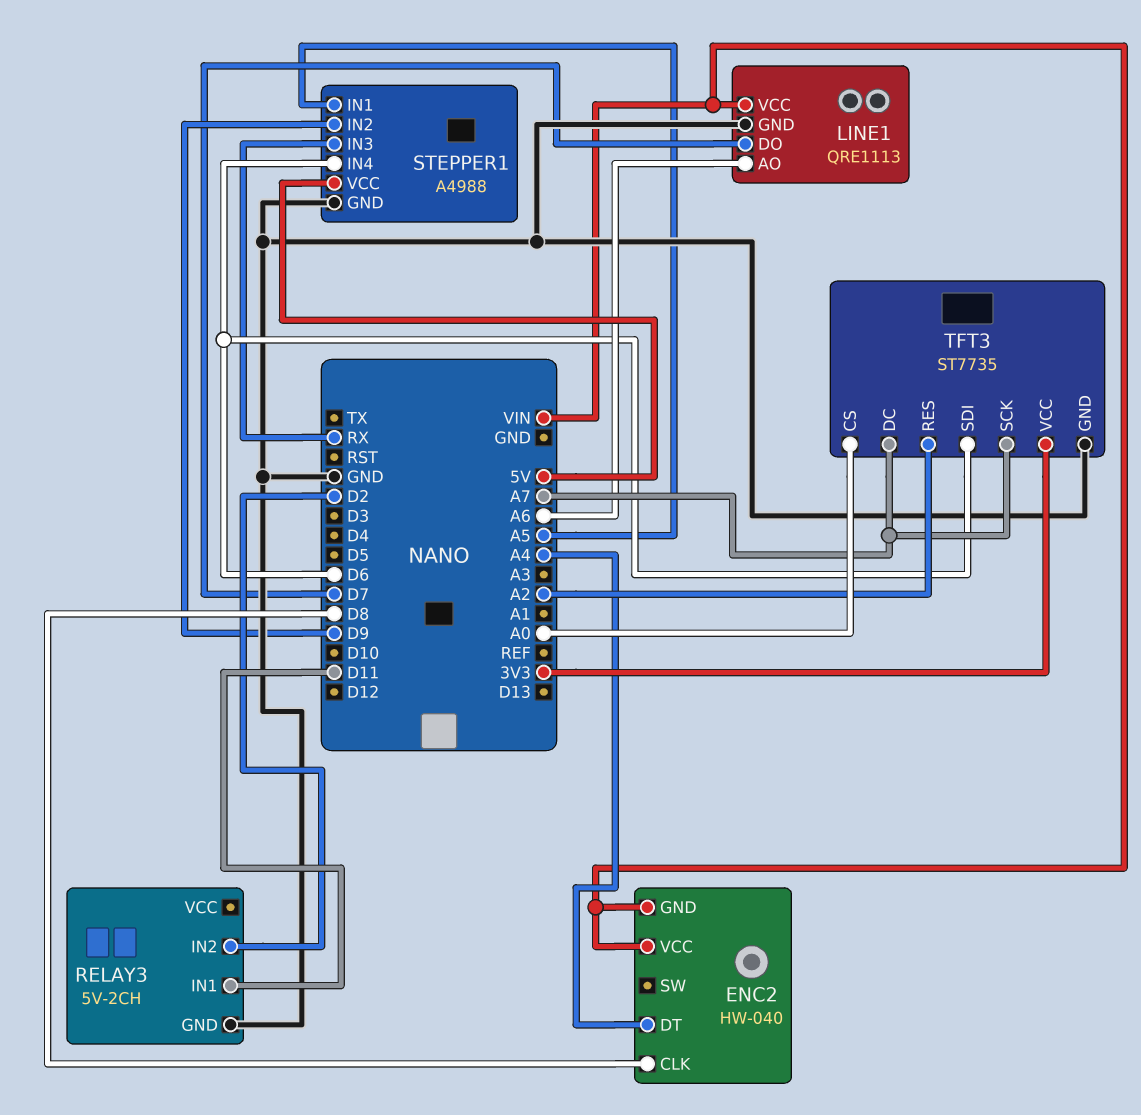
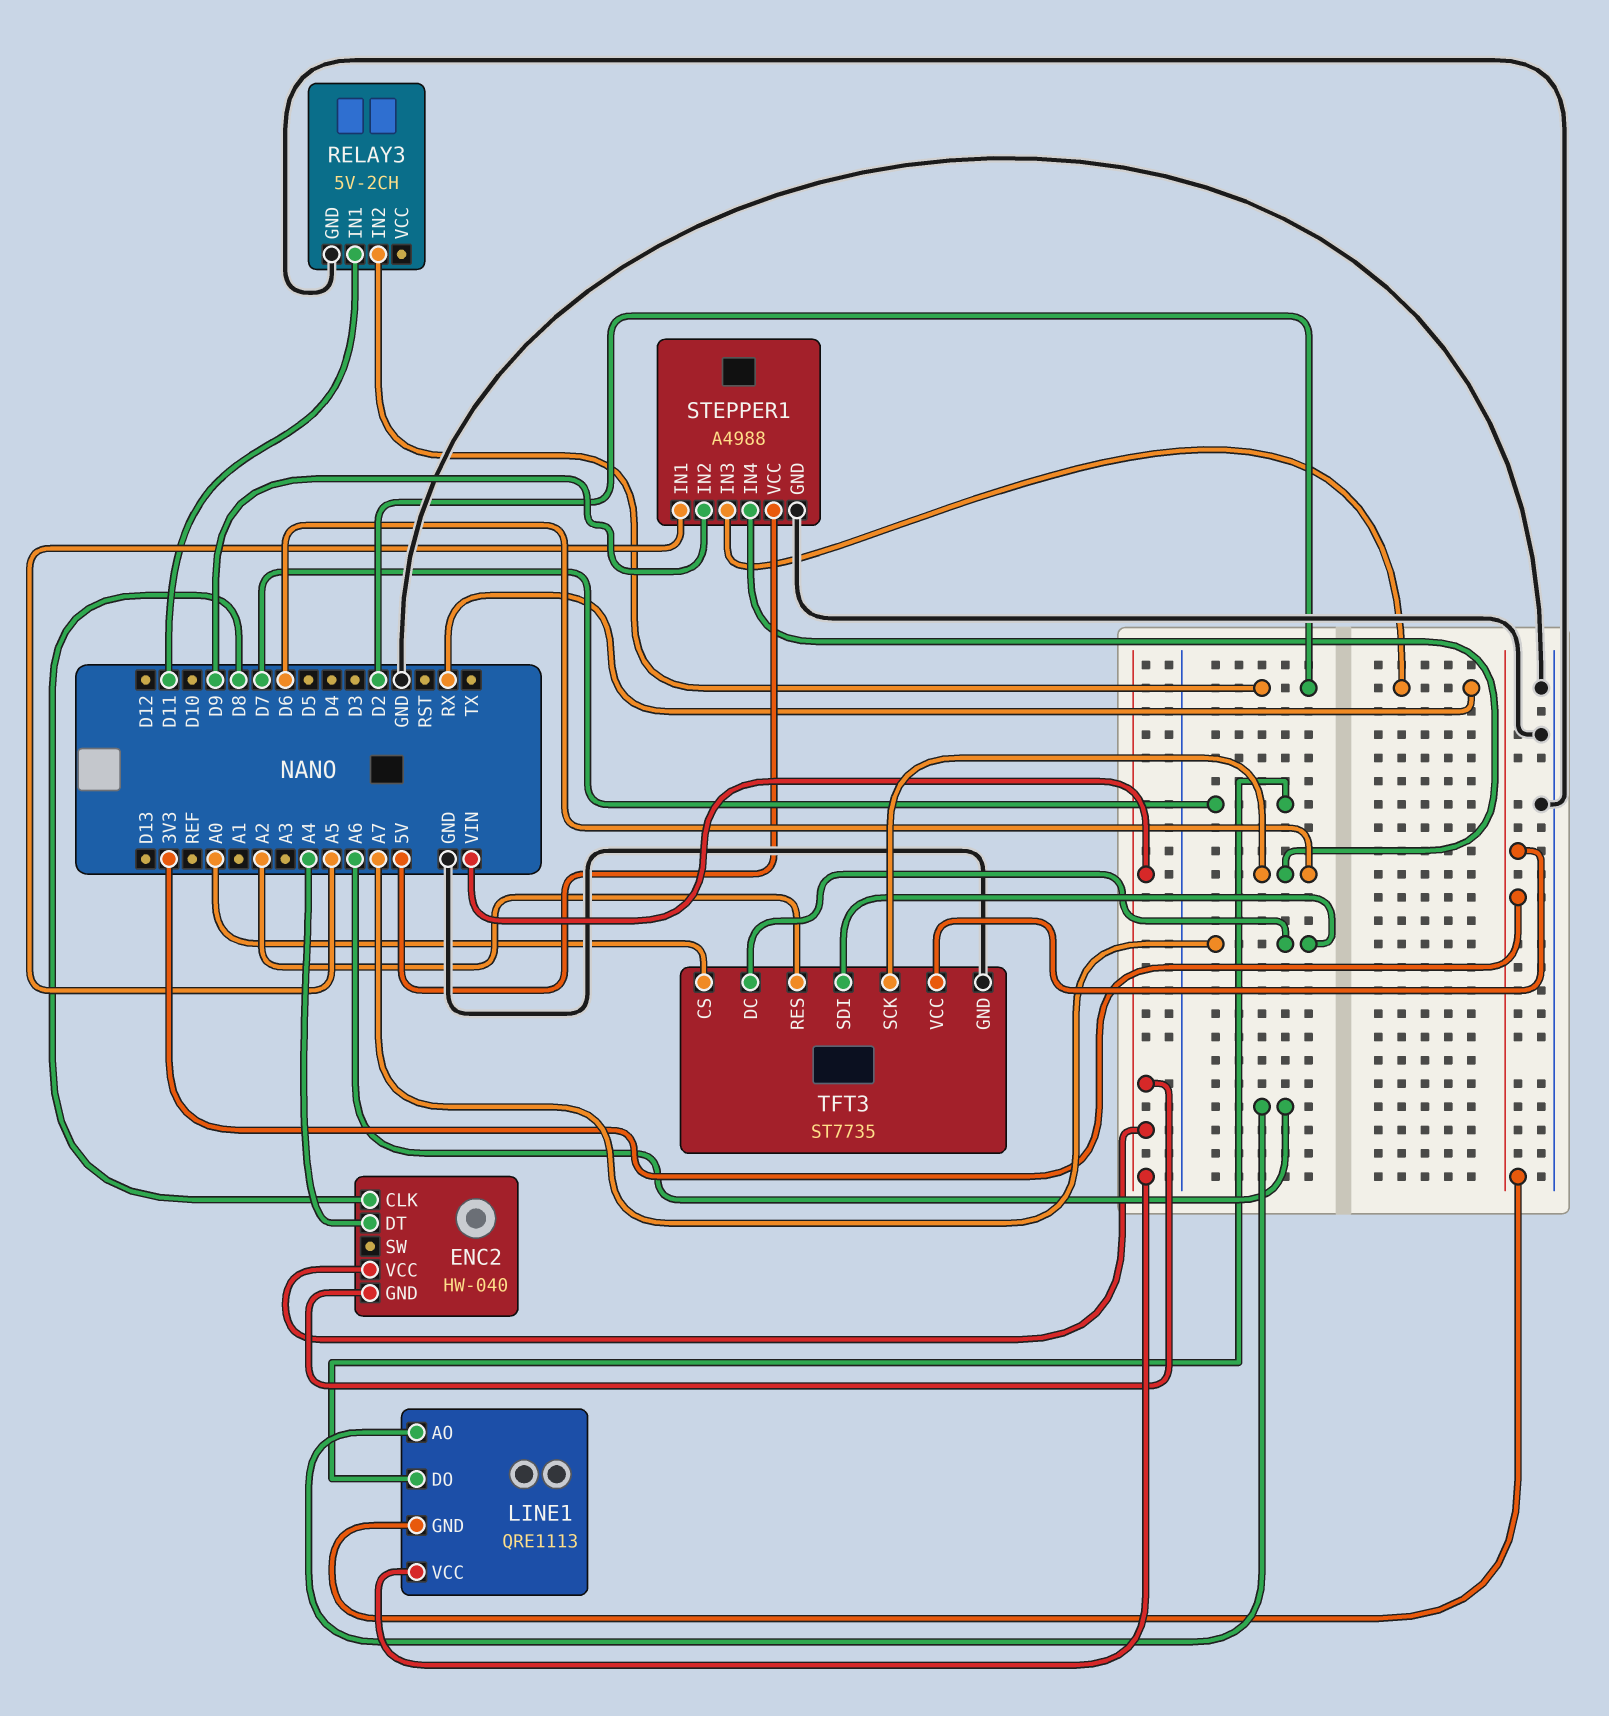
LINE1 pin GND: GND -> 3V3
TFT3 pin SCK: A7 -> D6
TFT3 pin SDI: D6 -> A7

